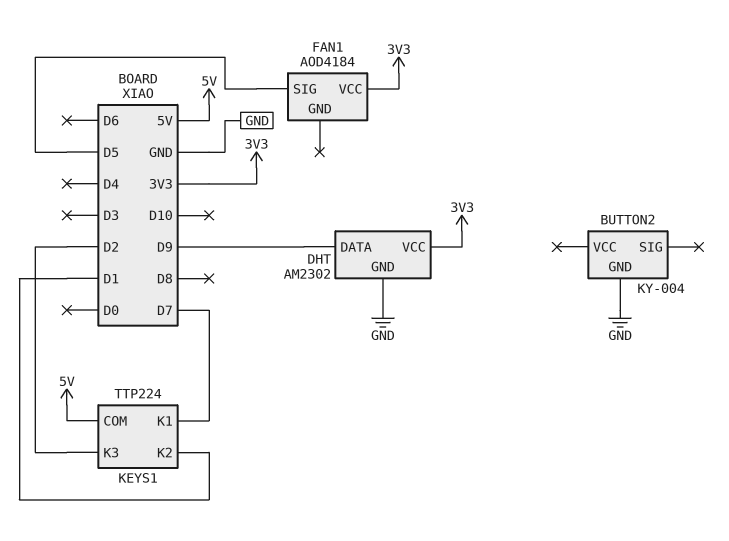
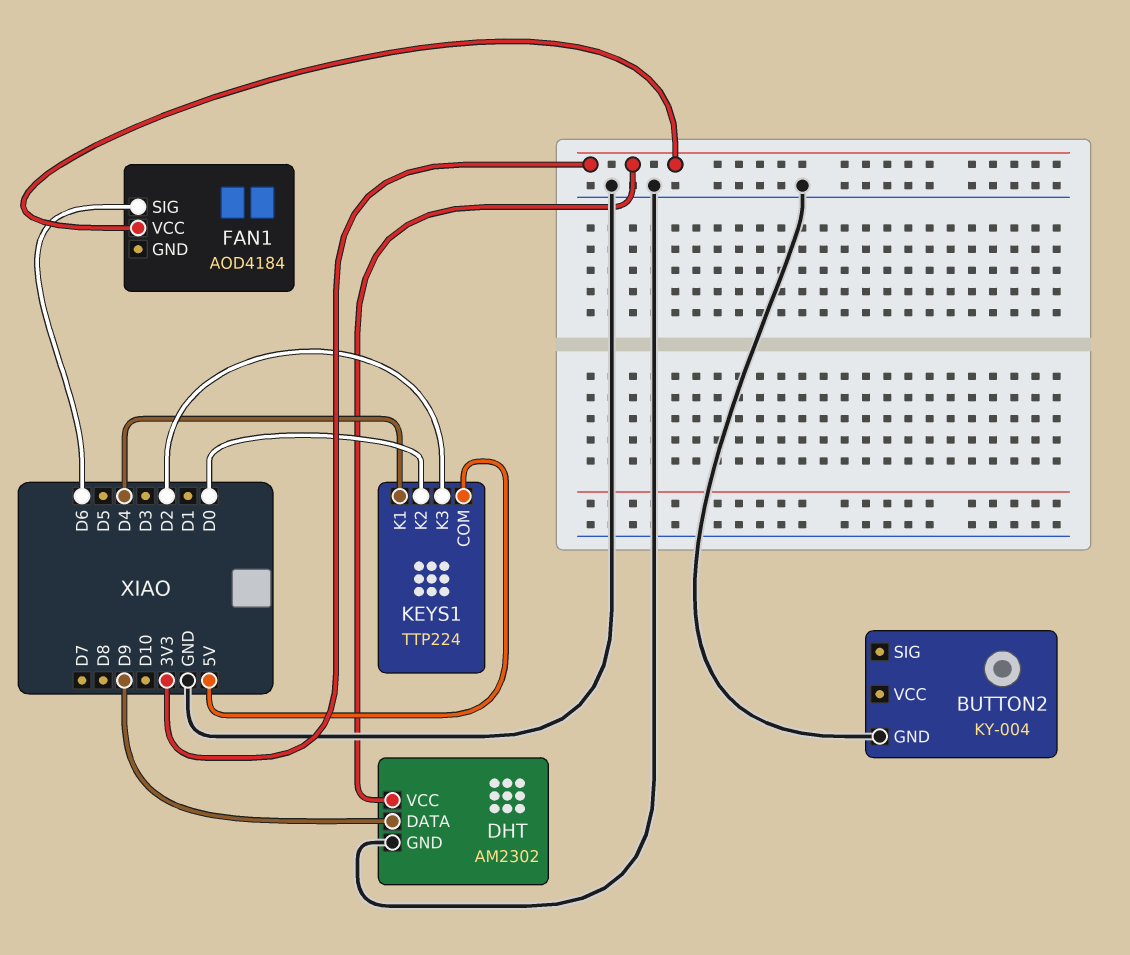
FAN1 pin SIG: D5 -> D6
KEYS1 pin K1: D7 -> D4
KEYS1 pin K2: D1 -> D0

